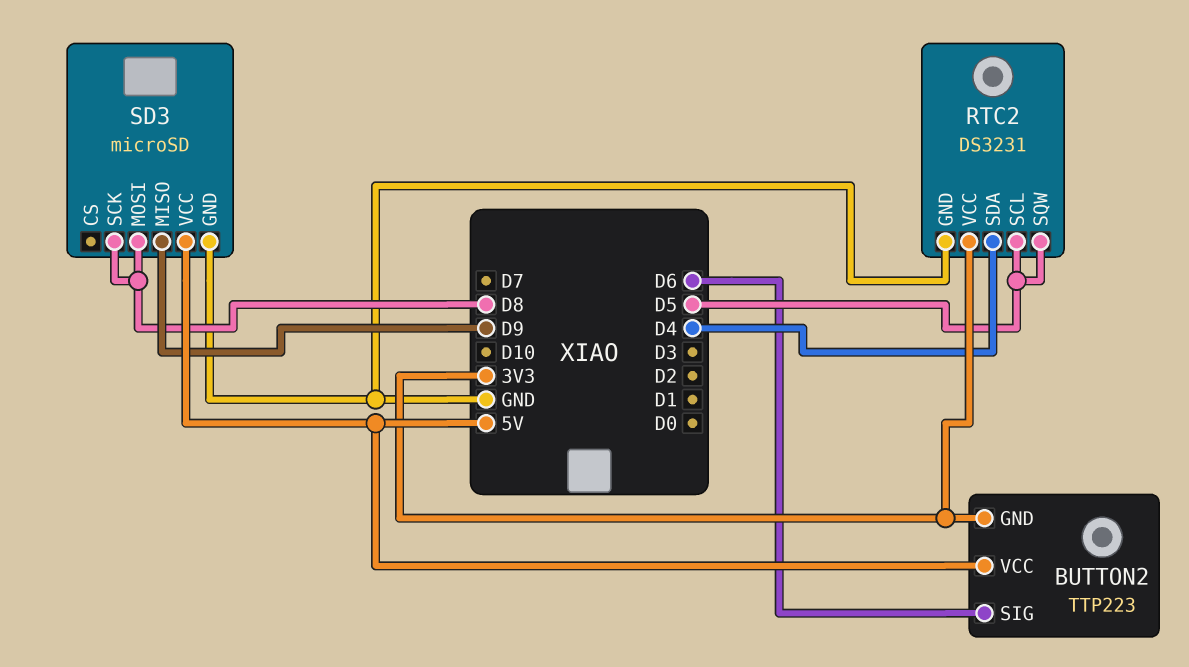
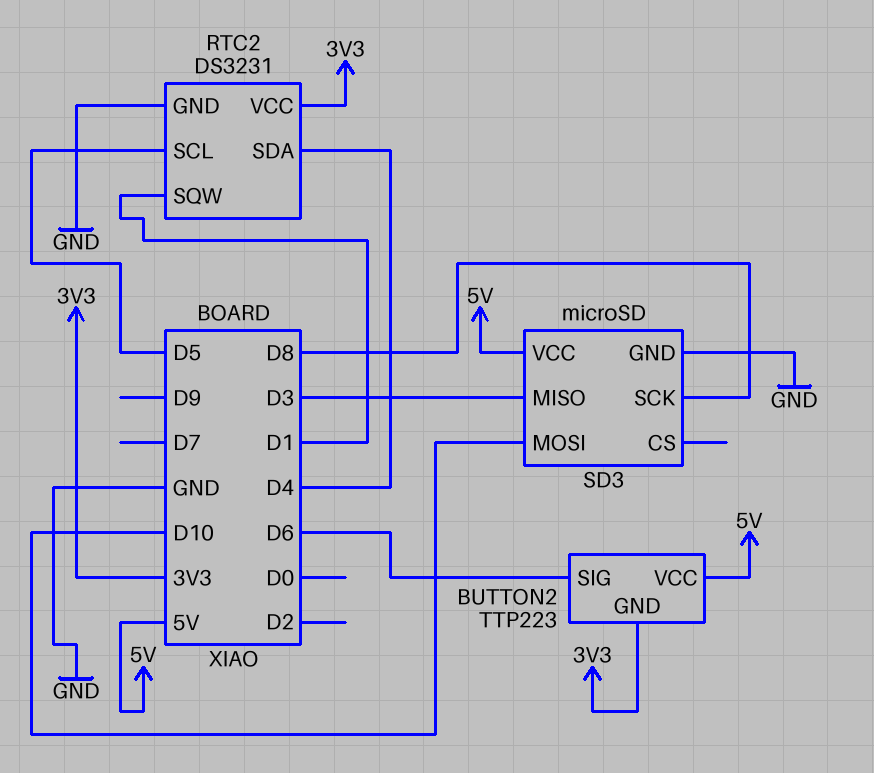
RTC2 pin SQW: D5 -> D1
SD3 pin MISO: D9 -> D3
SD3 pin MOSI: D8 -> D10

